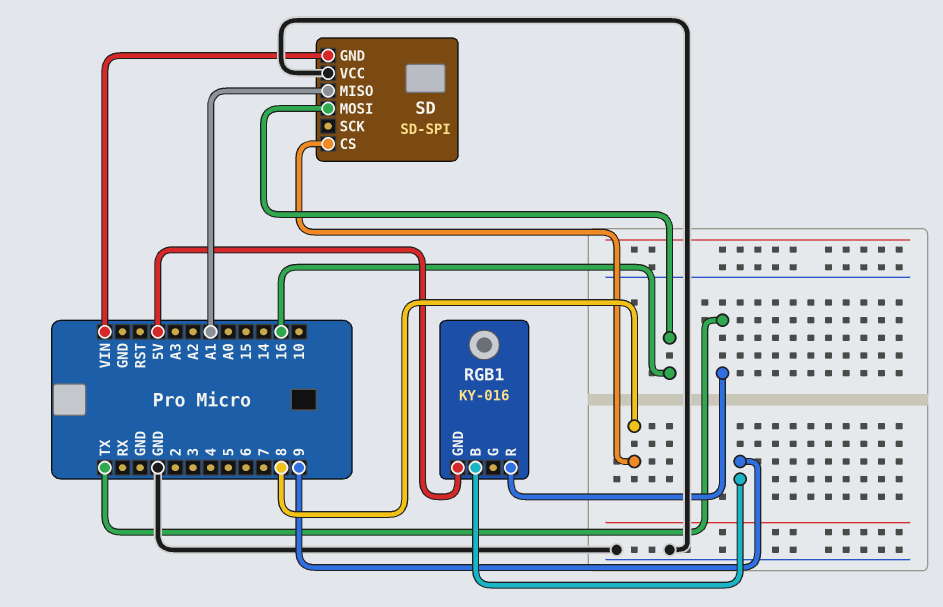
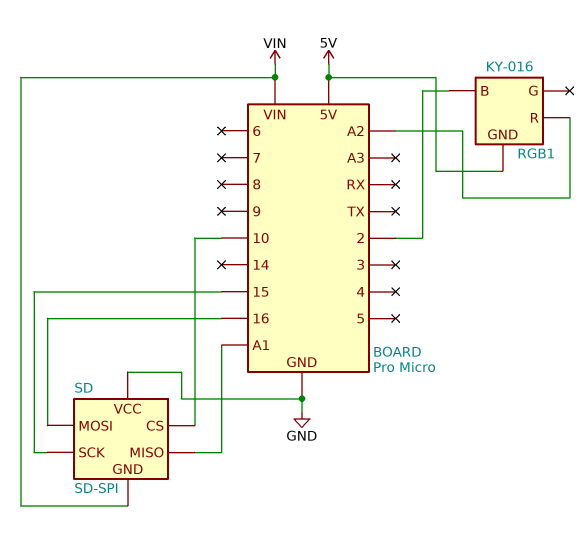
RGB1 pin B: 9 -> 2
RGB1 pin R: TX -> A2
SD pin CS: 8 -> 10
SD pin SCK: none -> 15

